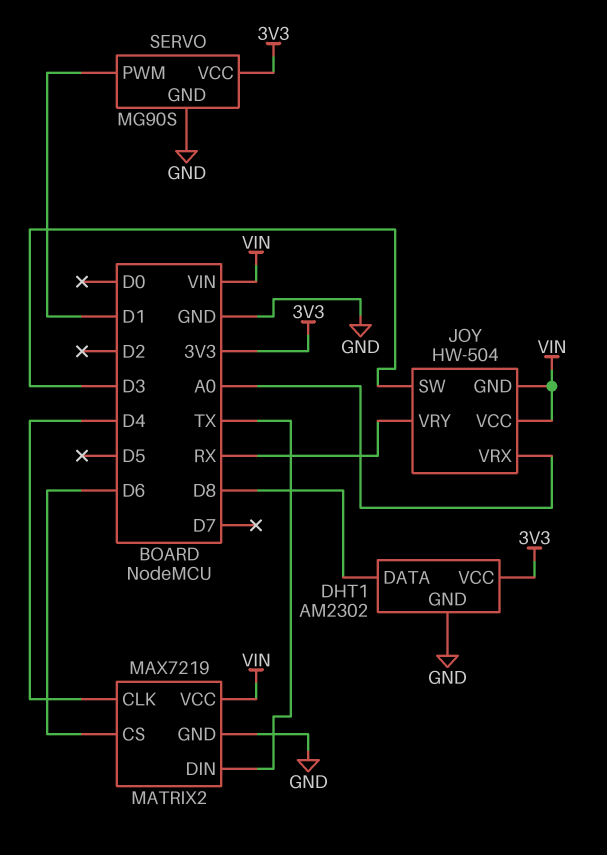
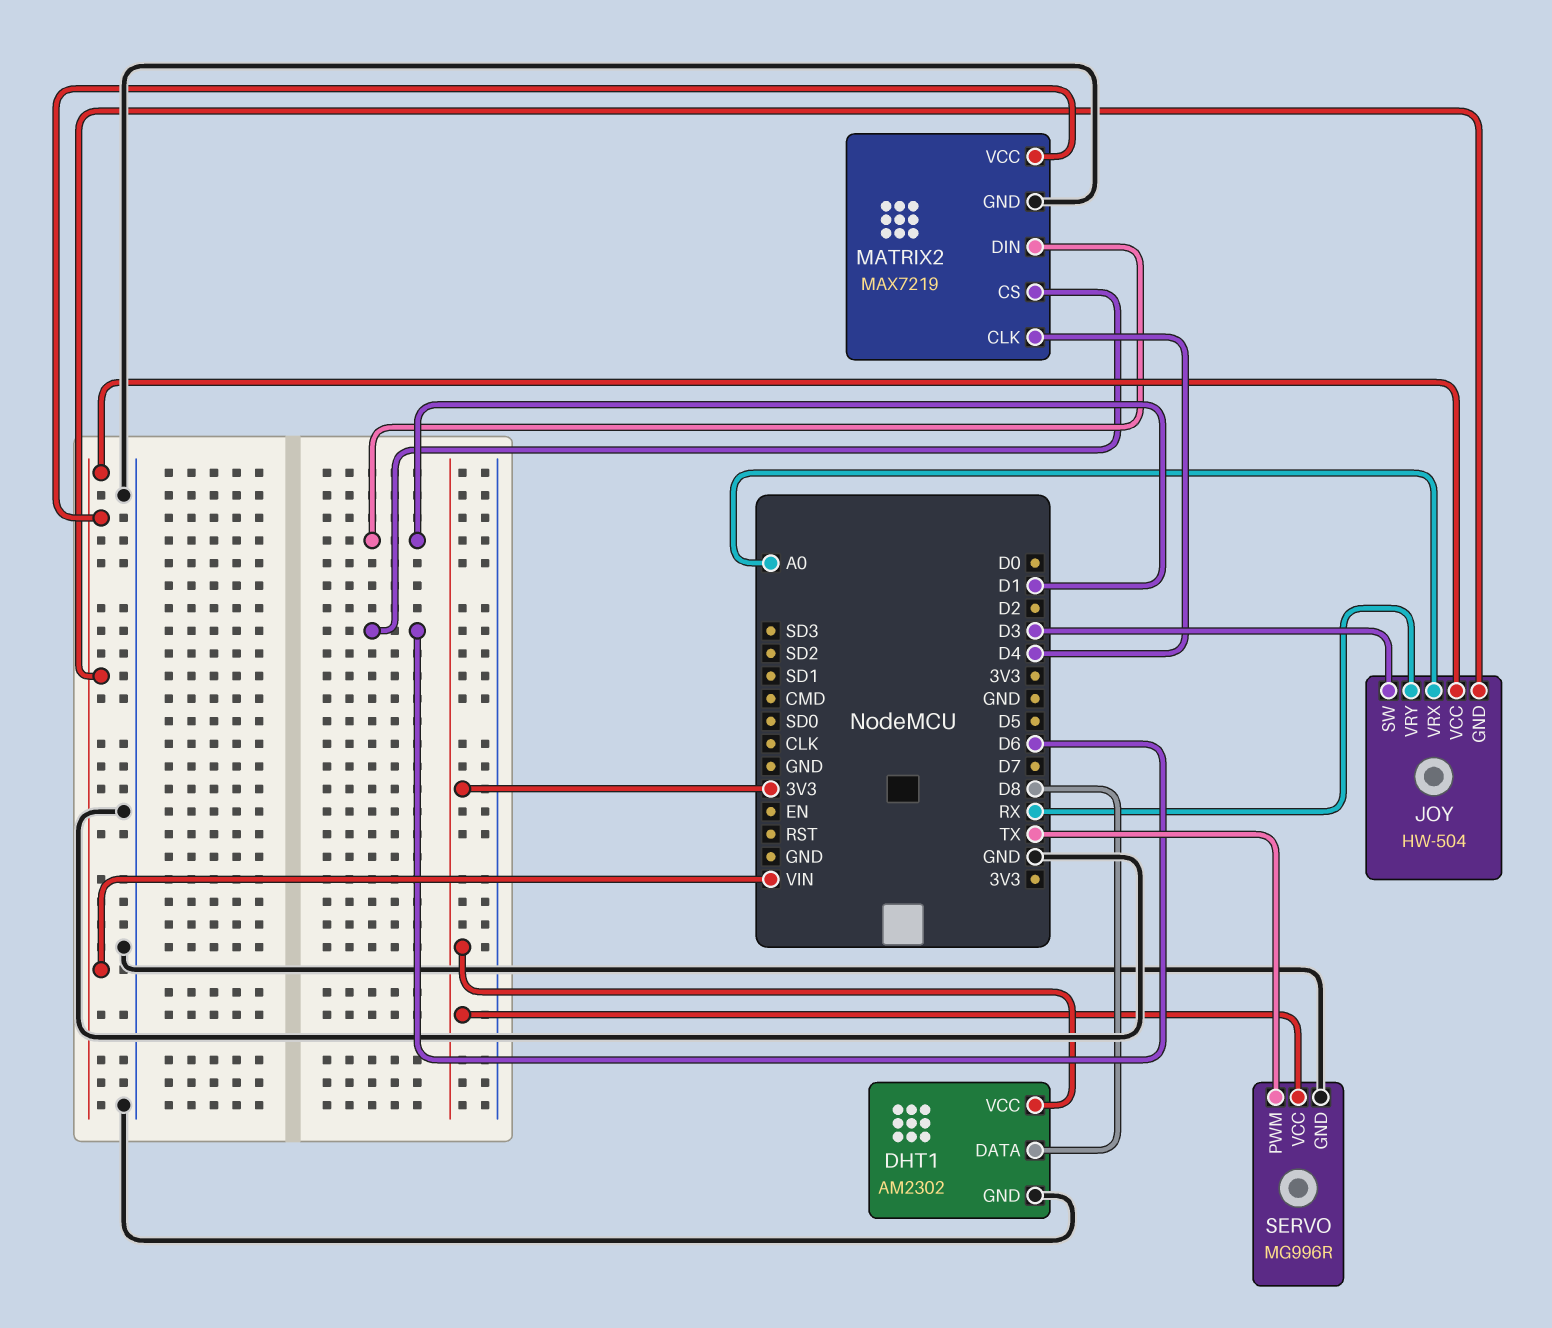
MATRIX2 pin DIN: TX -> D1
SERVO: MG90S -> MG996R
SERVO pin PWM: D1 -> TX

